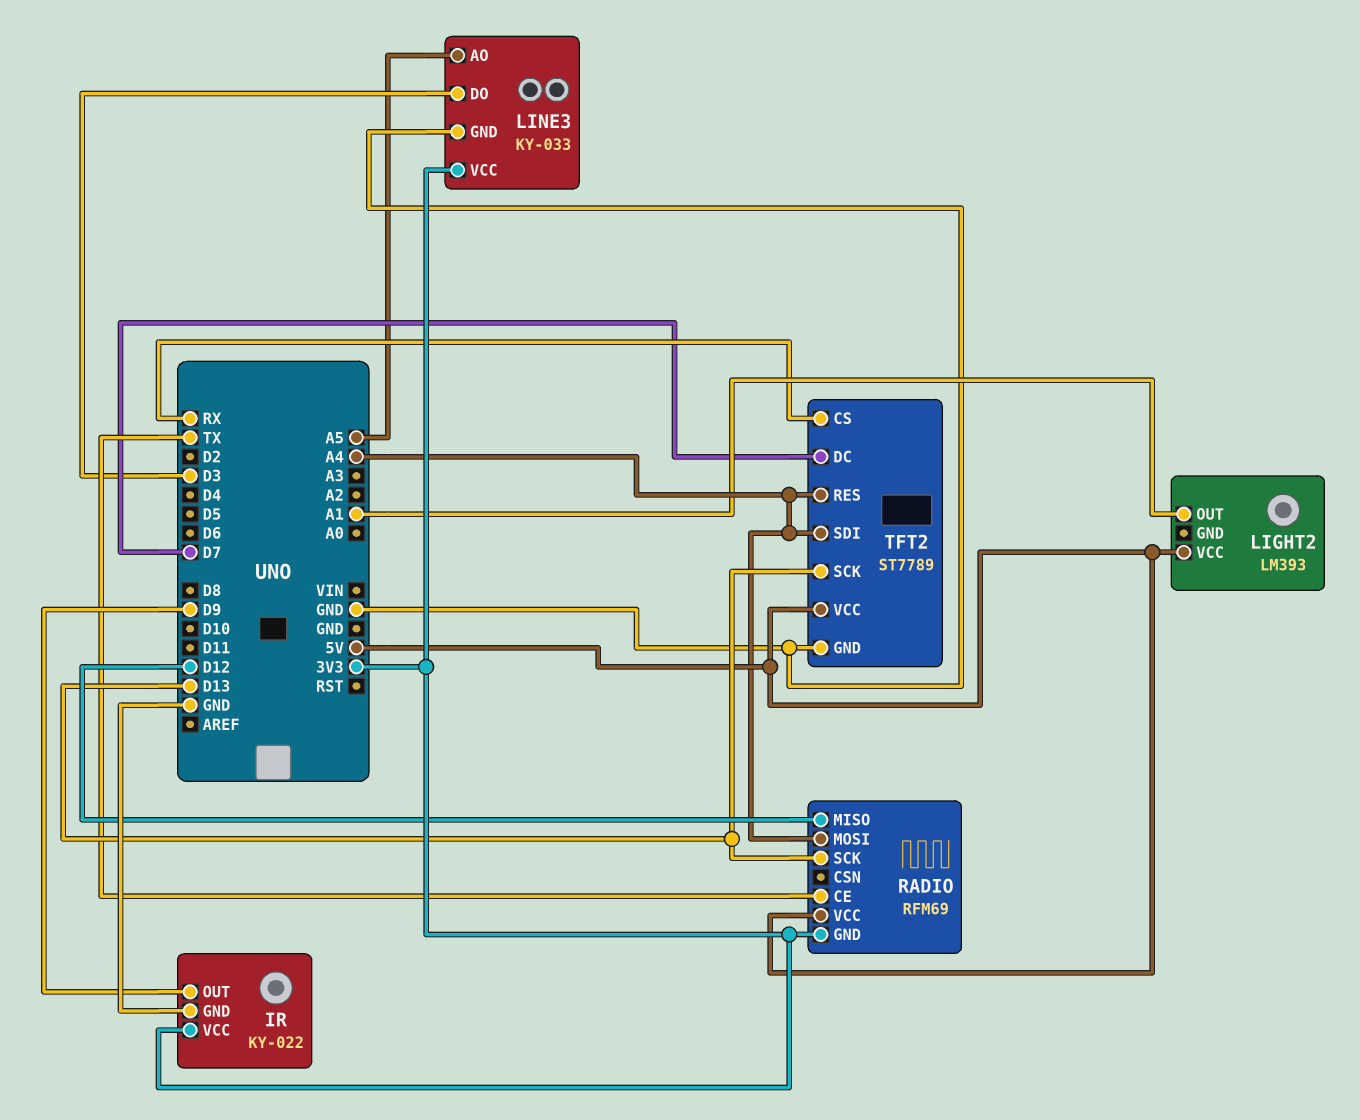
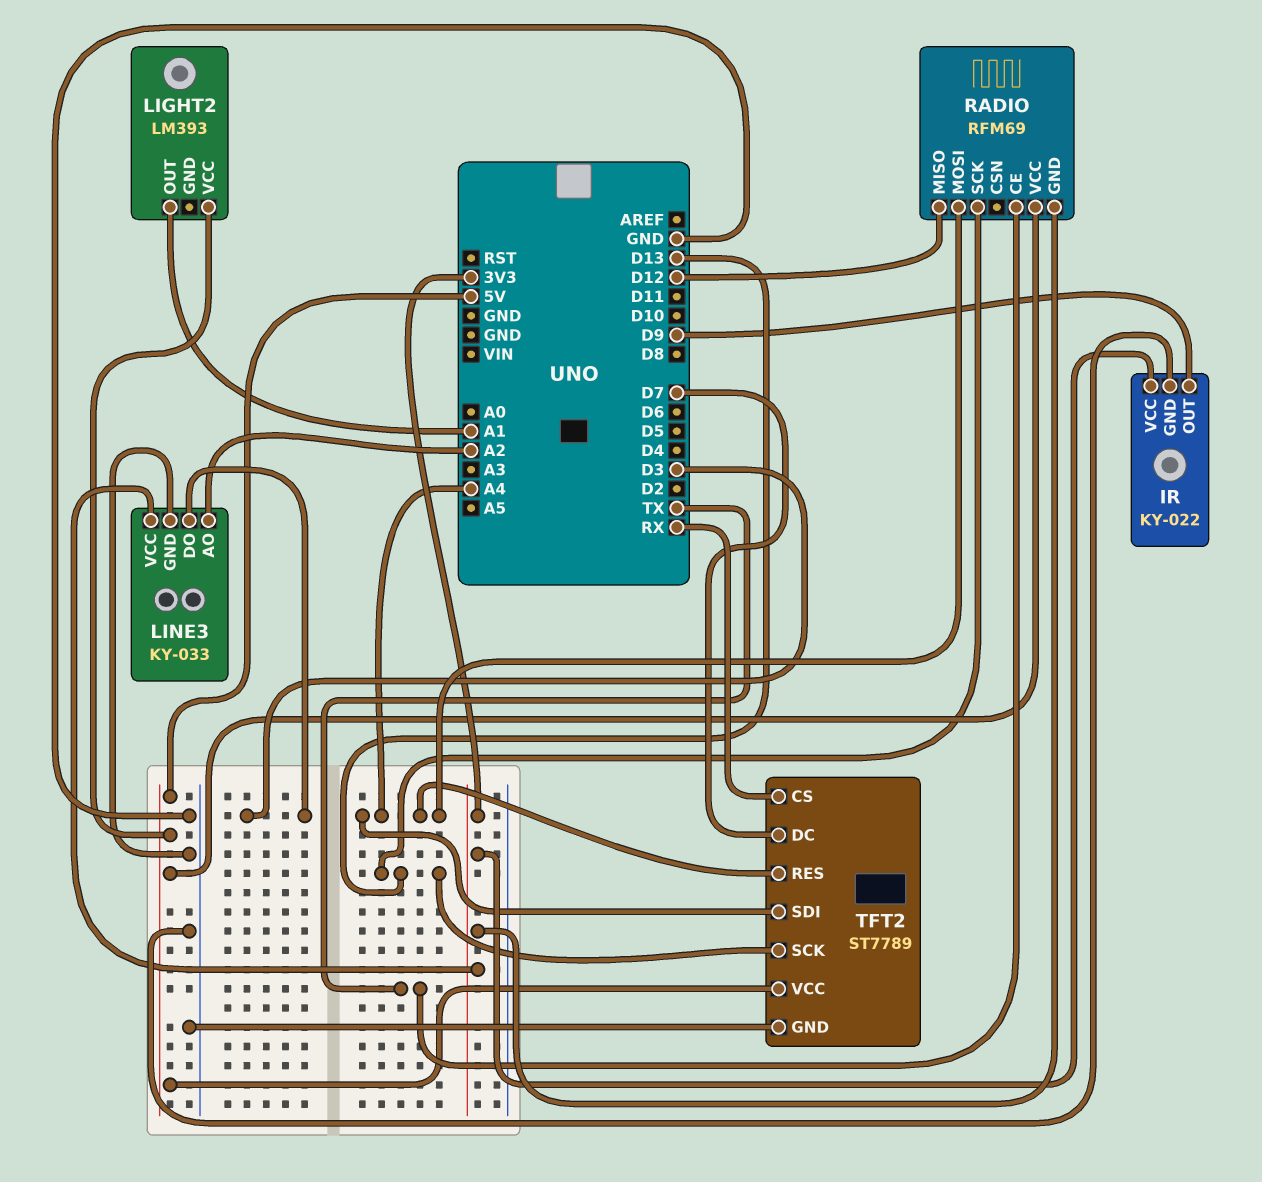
LINE3 pin AO: A5 -> A2

